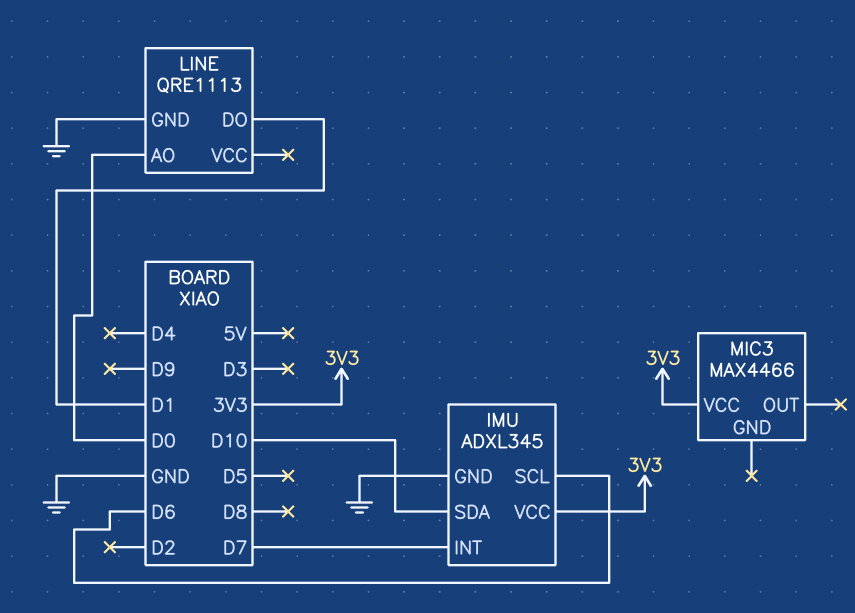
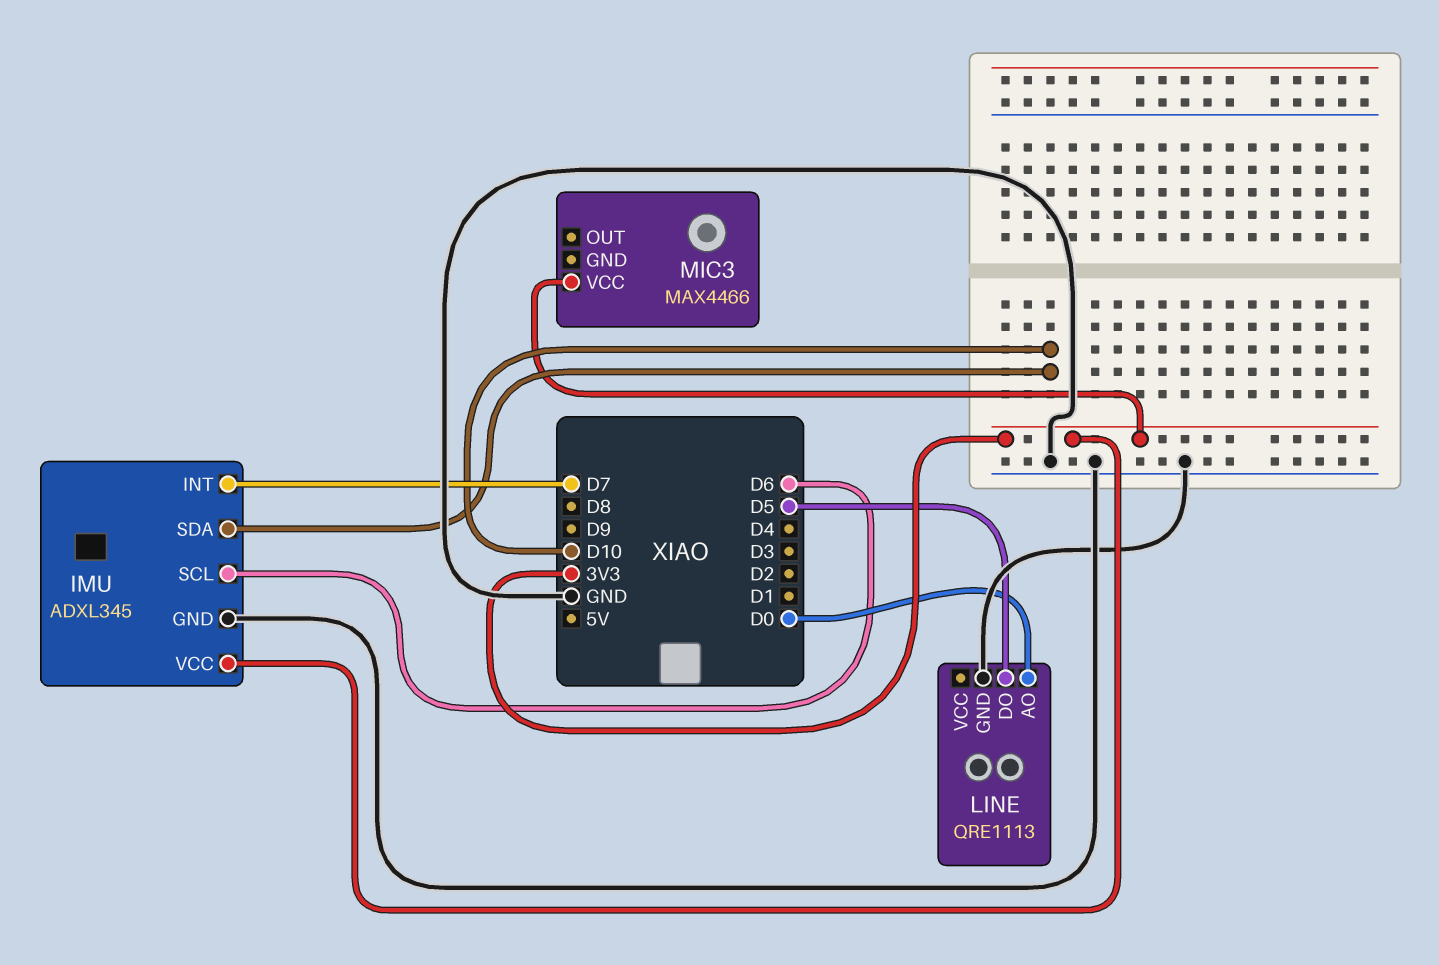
LINE pin DO: D1 -> D5

